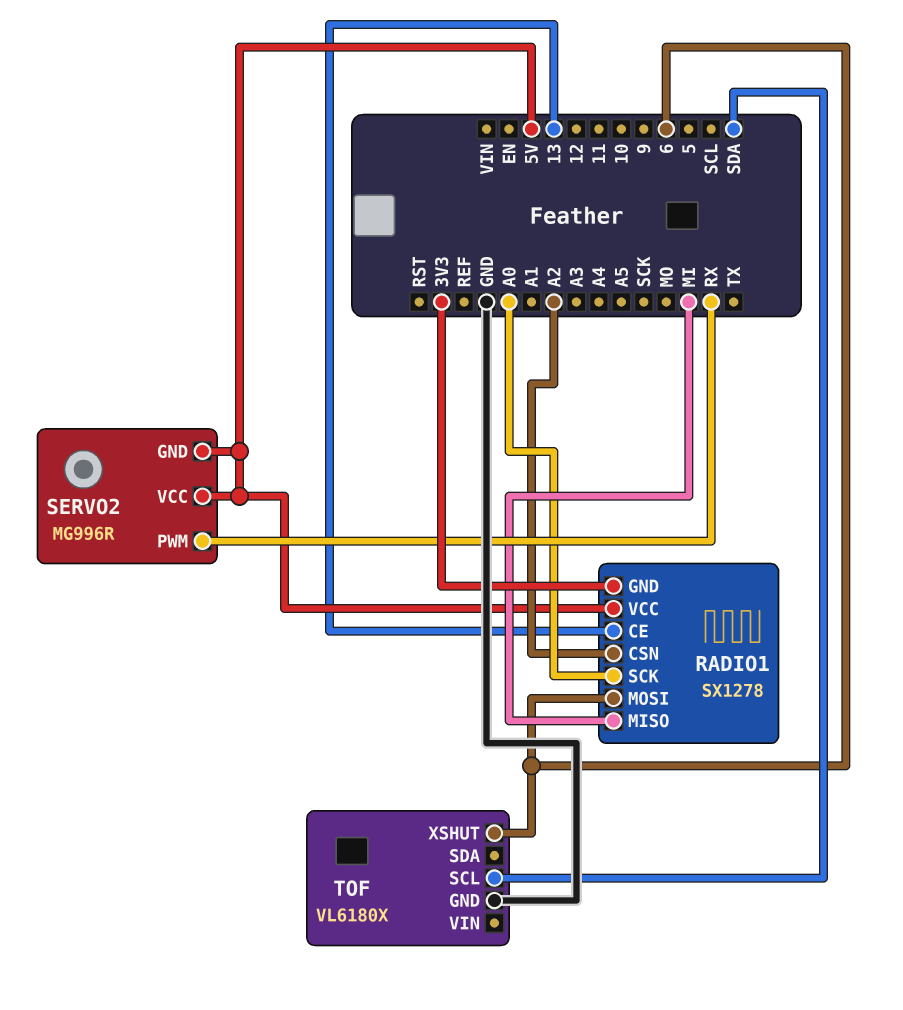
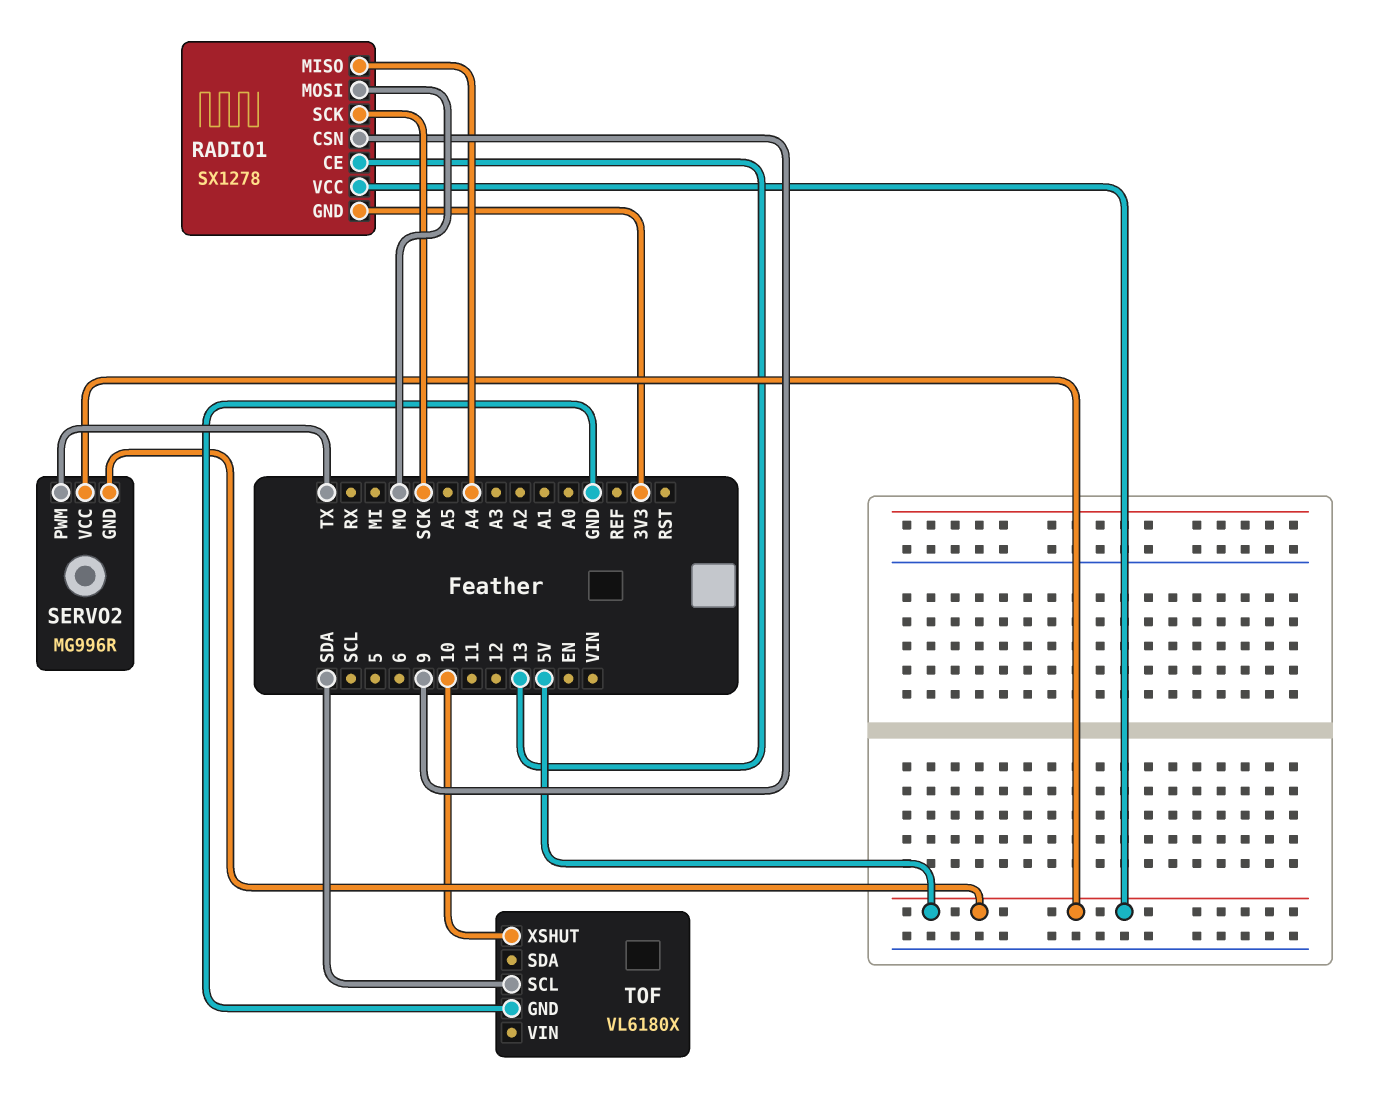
RADIO1 pin CSN: A2 -> 9
RADIO1 pin MISO: MI -> A4
RADIO1 pin MOSI: 6 -> MO
RADIO1 pin SCK: A0 -> SCK
SERVO2 pin PWM: RX -> TX
TOF pin XSHUT: 6 -> 10

